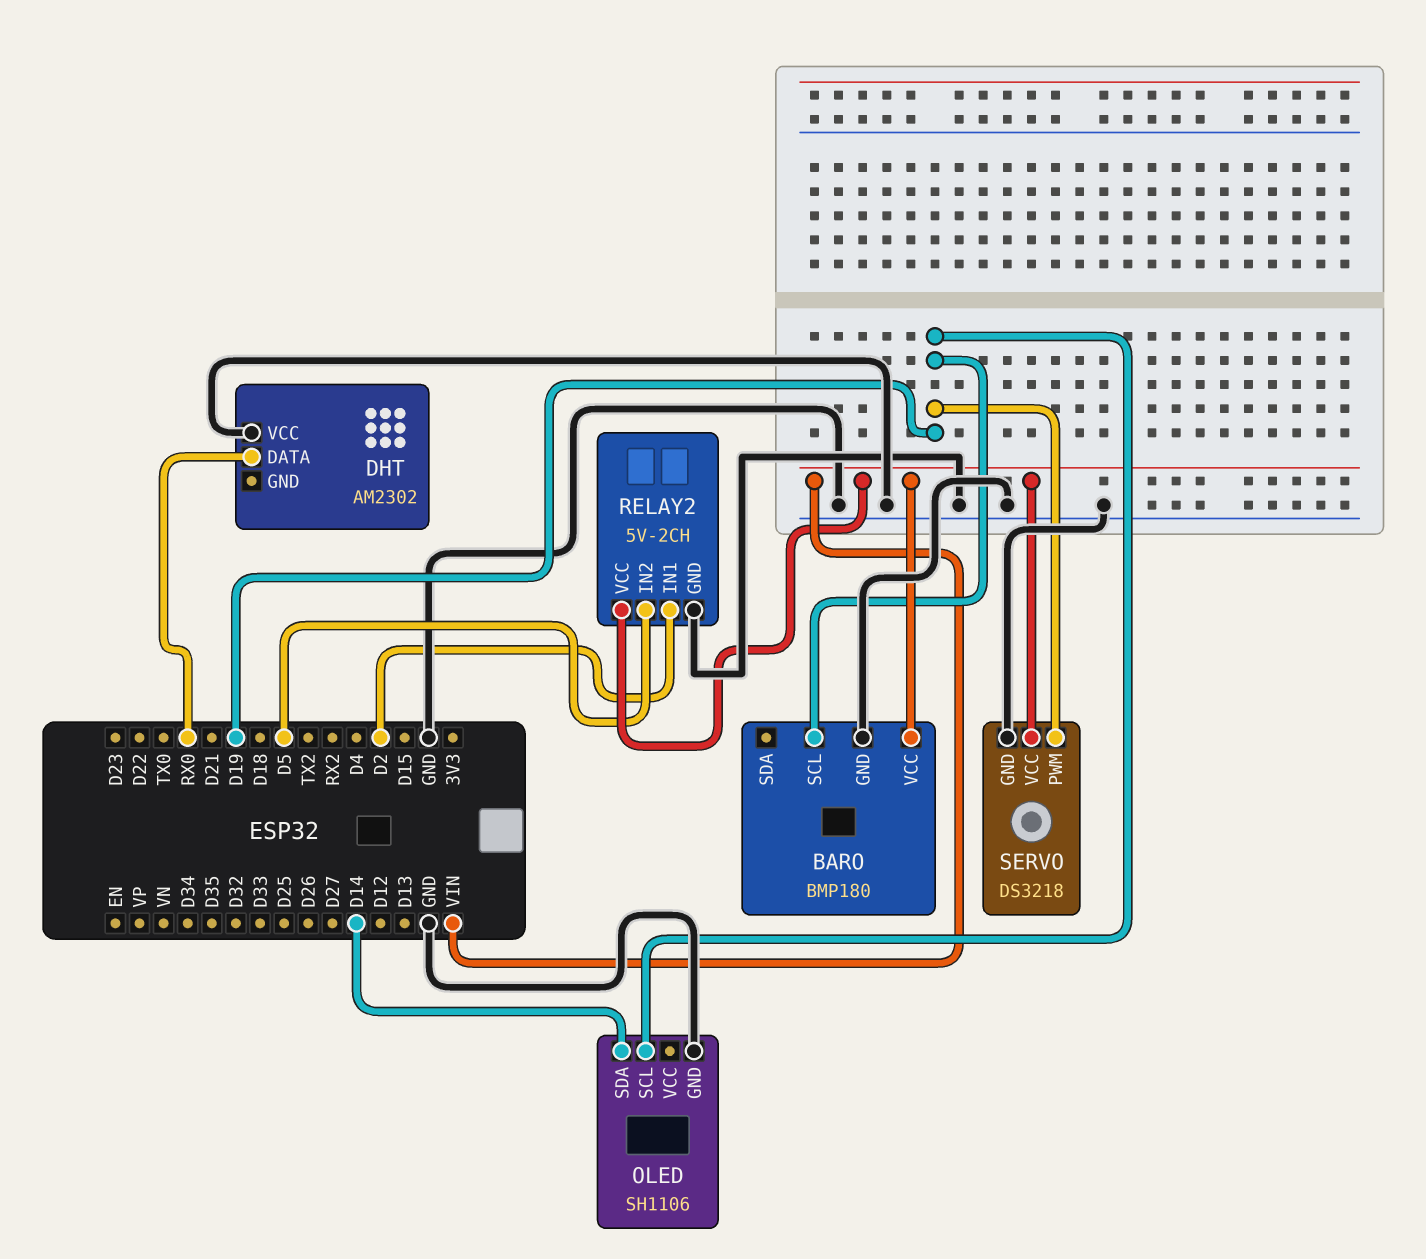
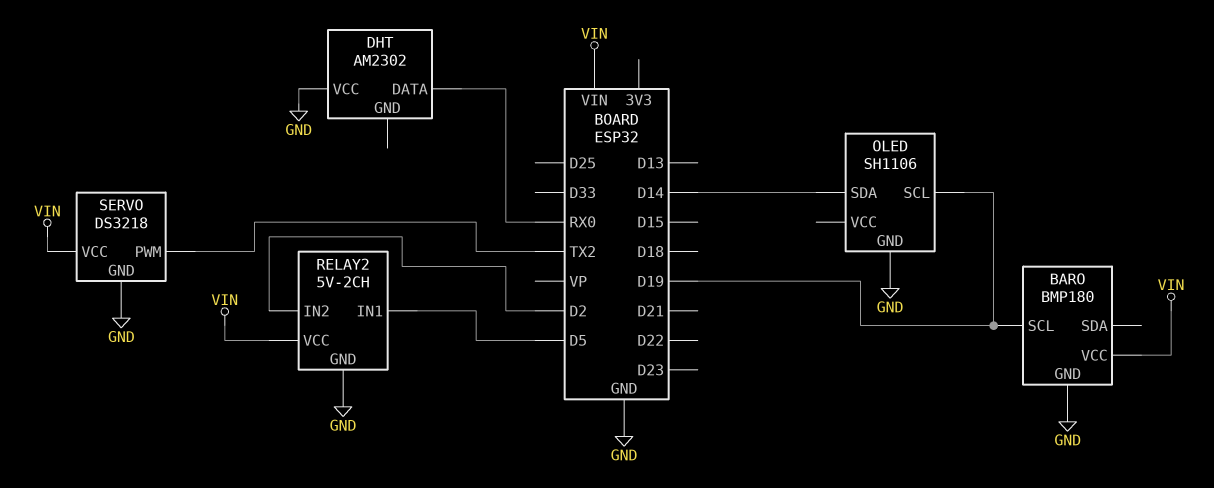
RELAY2 pin IN1: D2 -> D5
RELAY2 pin IN2: D5 -> D2
SERVO pin PWM: D19 -> TX2

